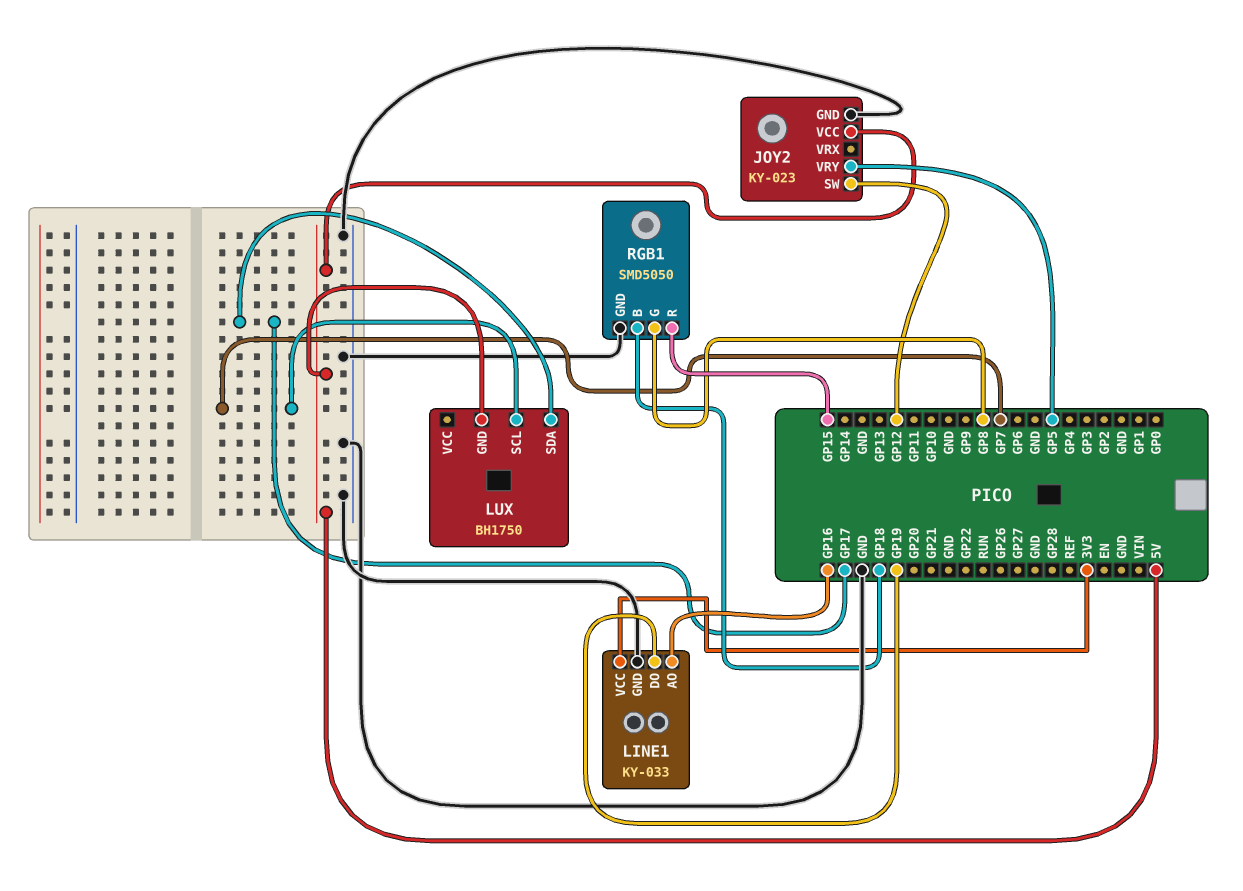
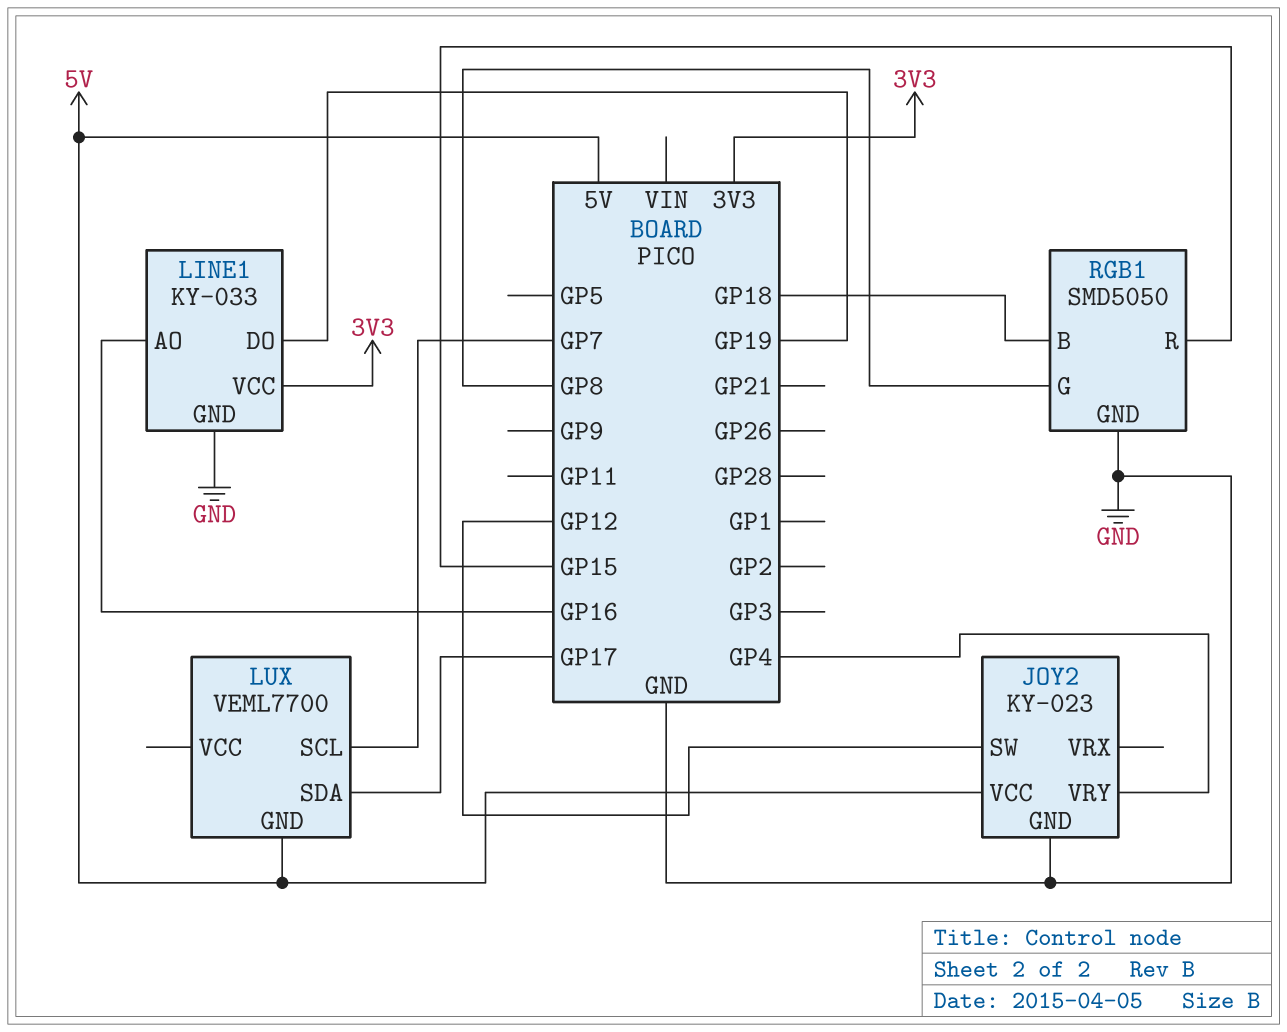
JOY2 pin VRY: GP5 -> GP4
LUX: BH1750 -> VEML7700

